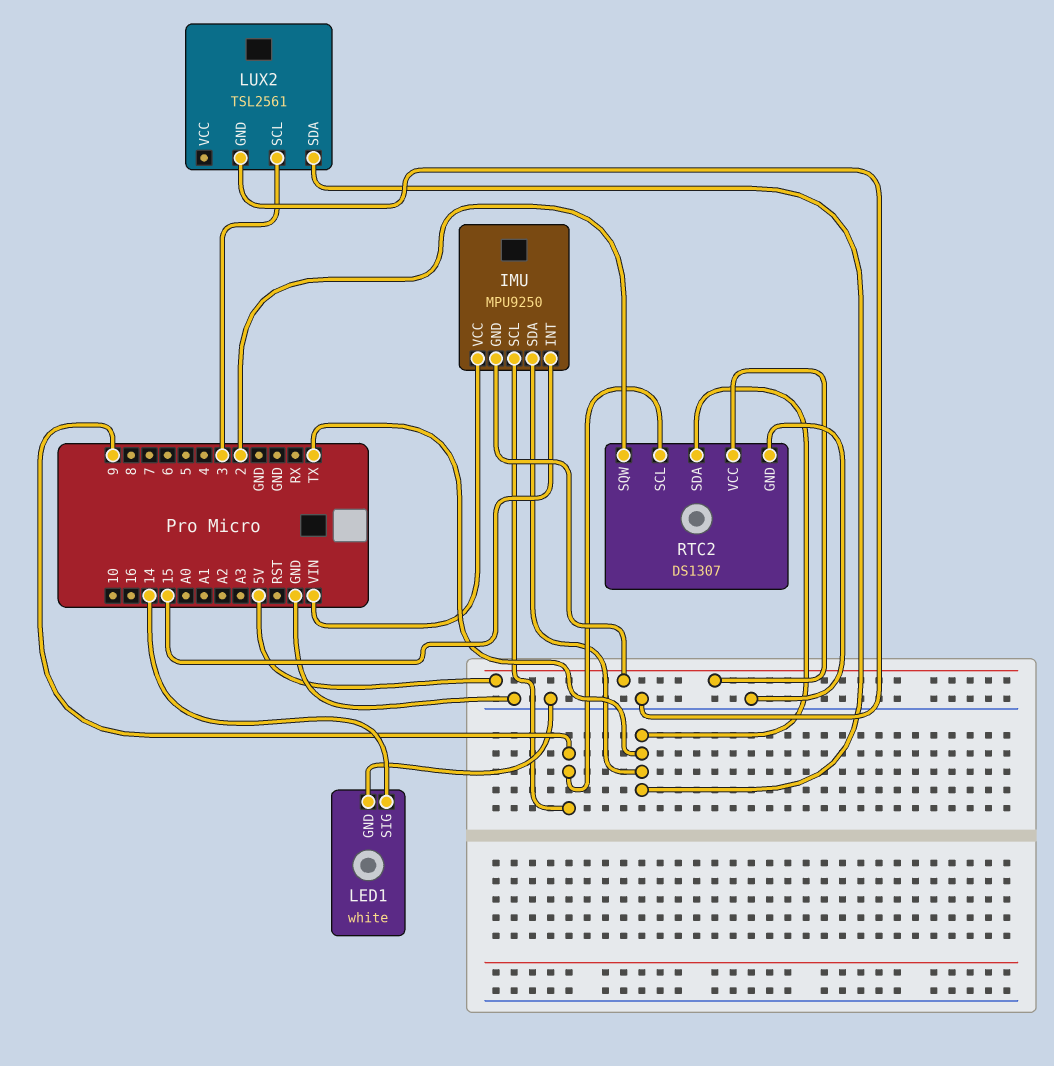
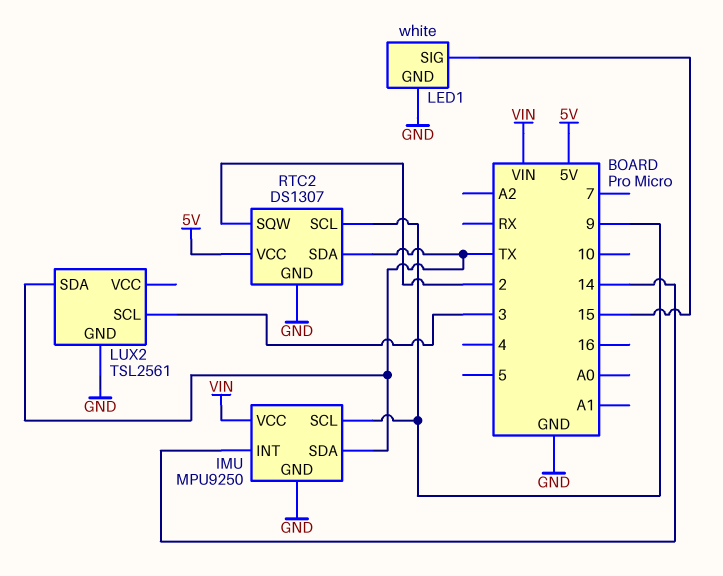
IMU pin GND: 5V -> GND
IMU pin INT: 15 -> 14
LED1 pin SIG: 14 -> 15

